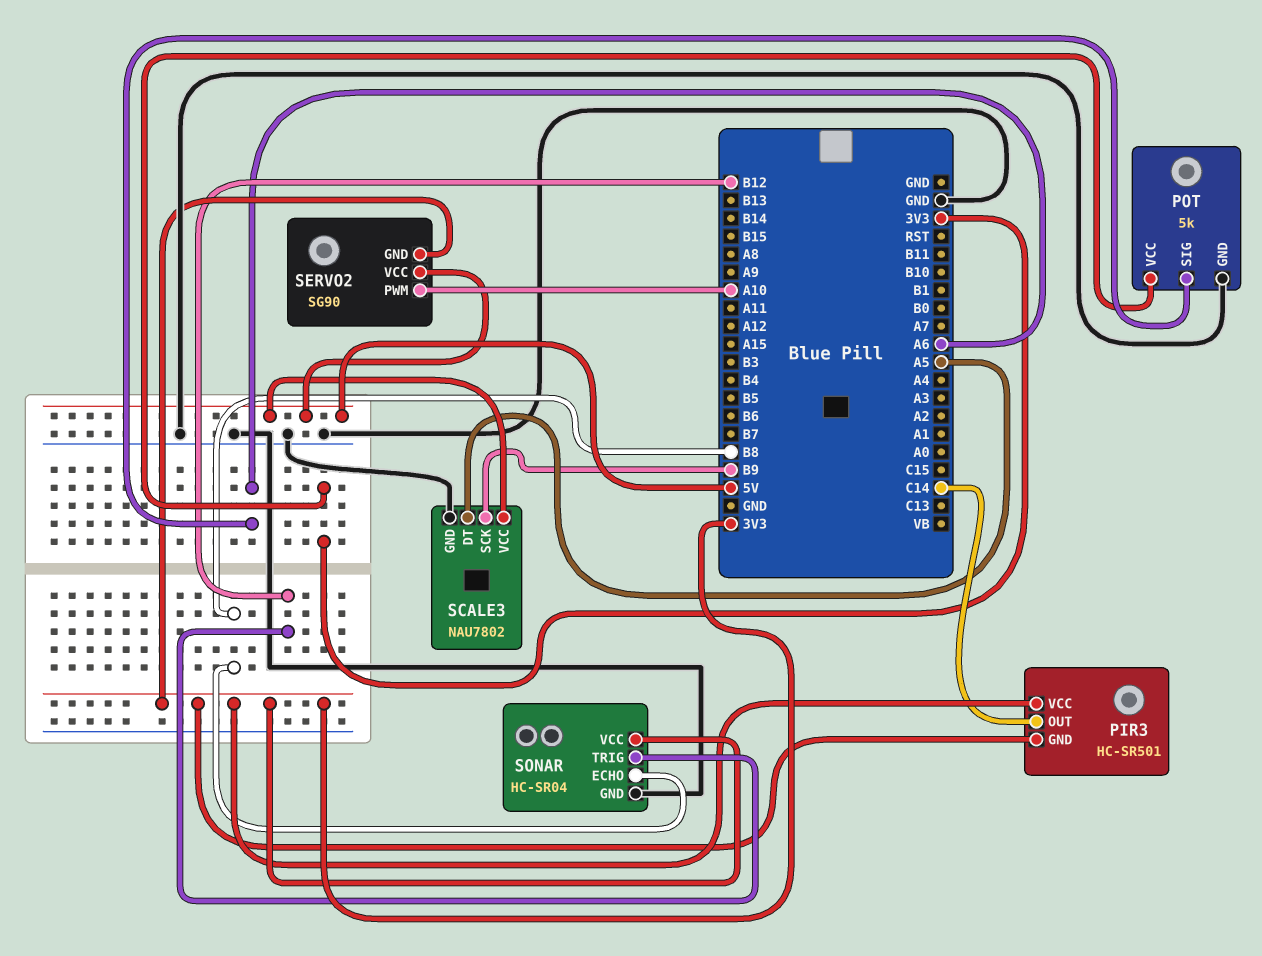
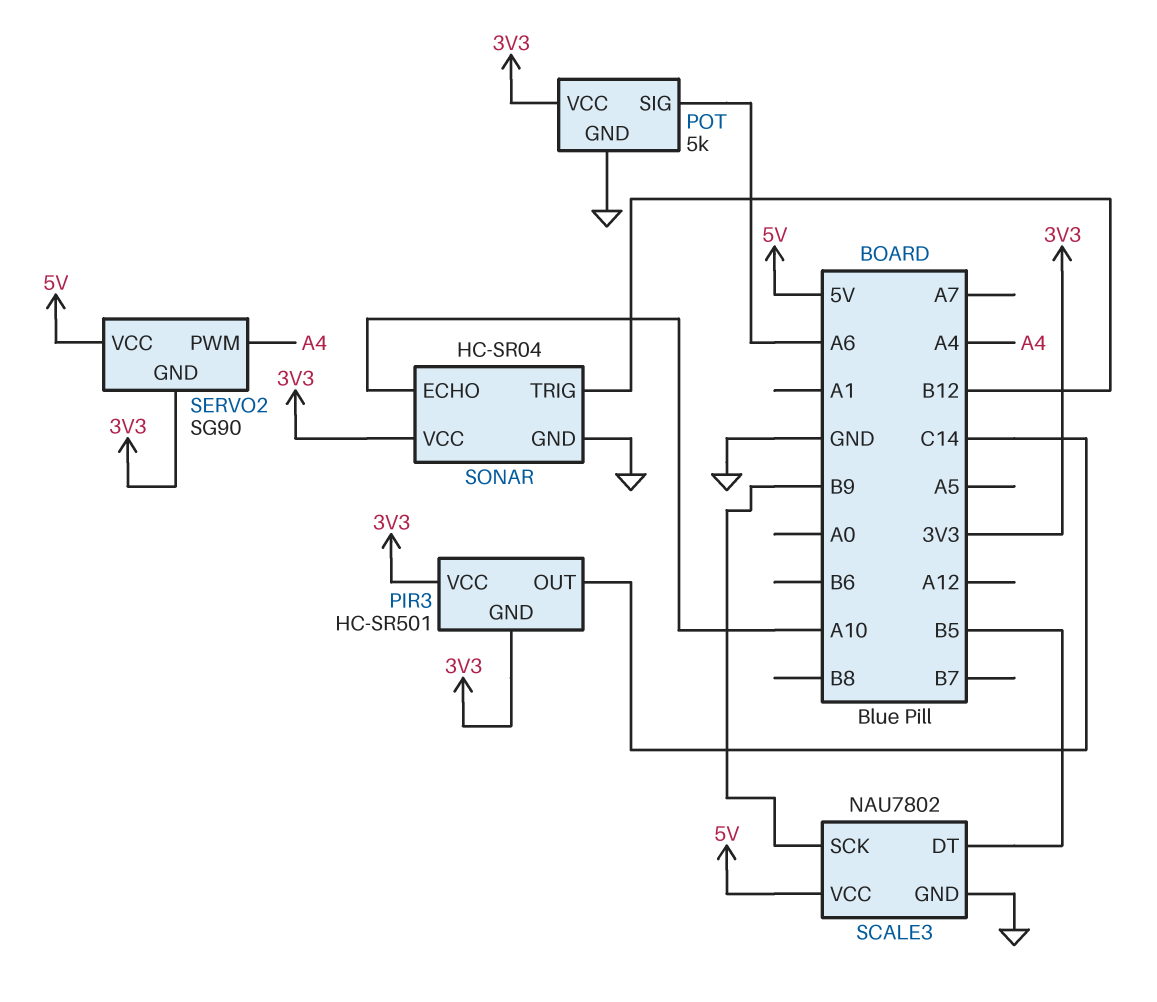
SCALE3 pin DT: A5 -> B5
SERVO2 pin PWM: A10 -> A4
SONAR pin ECHO: B8 -> A10

